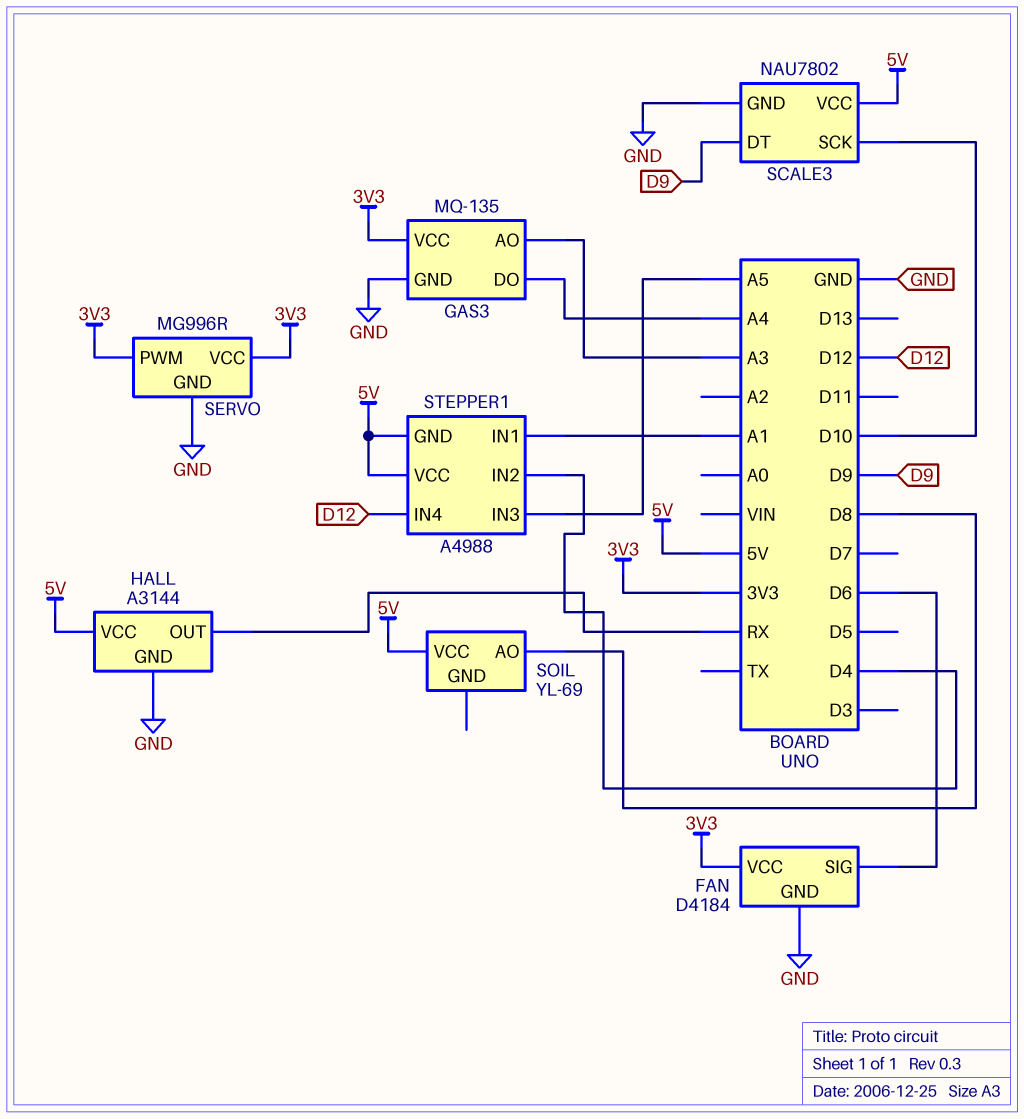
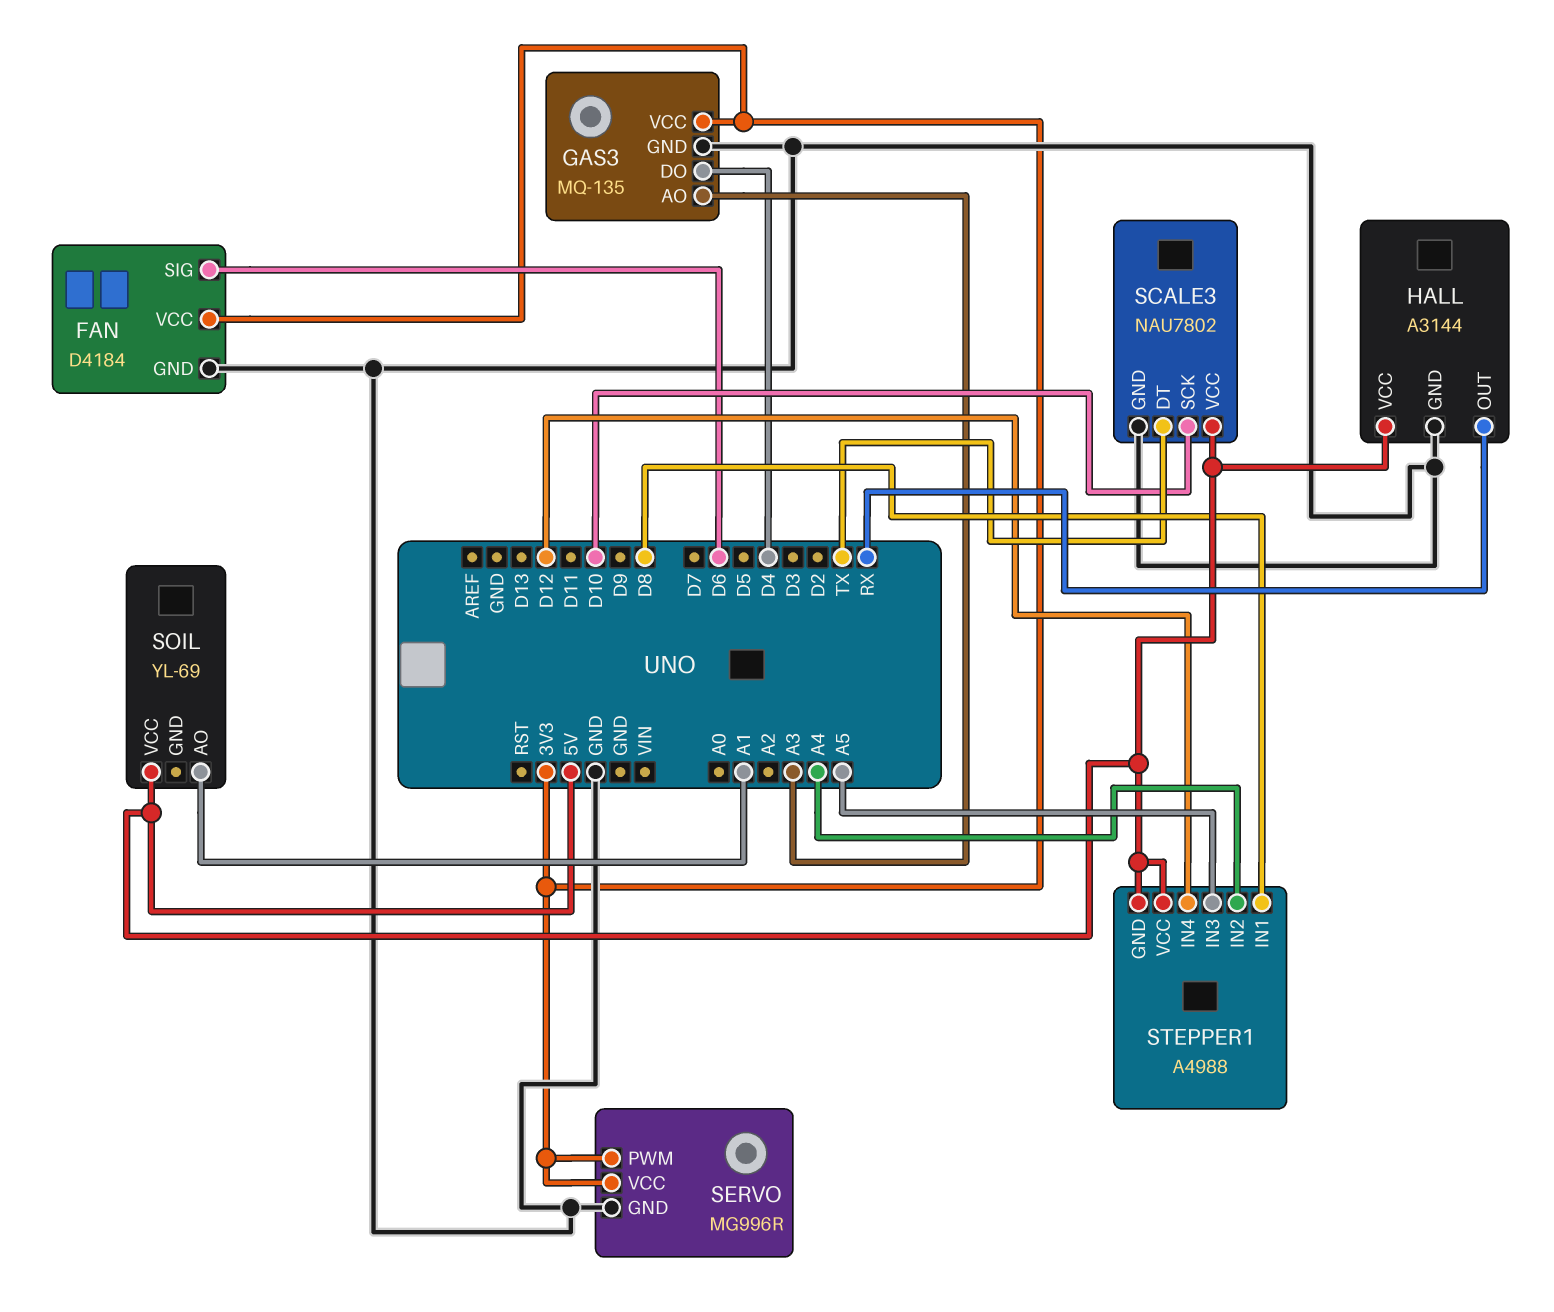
GAS3 pin DO: A4 -> D4
SCALE3 pin DT: D9 -> TX
SOIL pin AO: D8 -> A1
STEPPER1 pin IN1: A1 -> D8
STEPPER1 pin IN2: D4 -> A4

